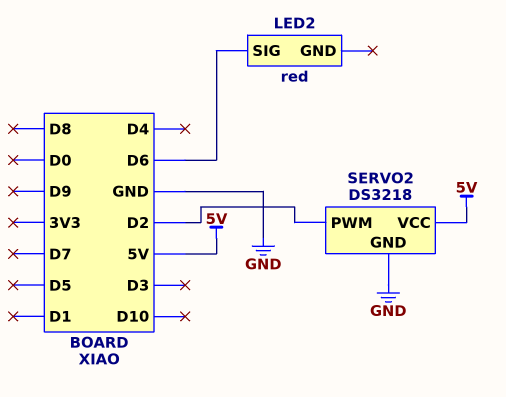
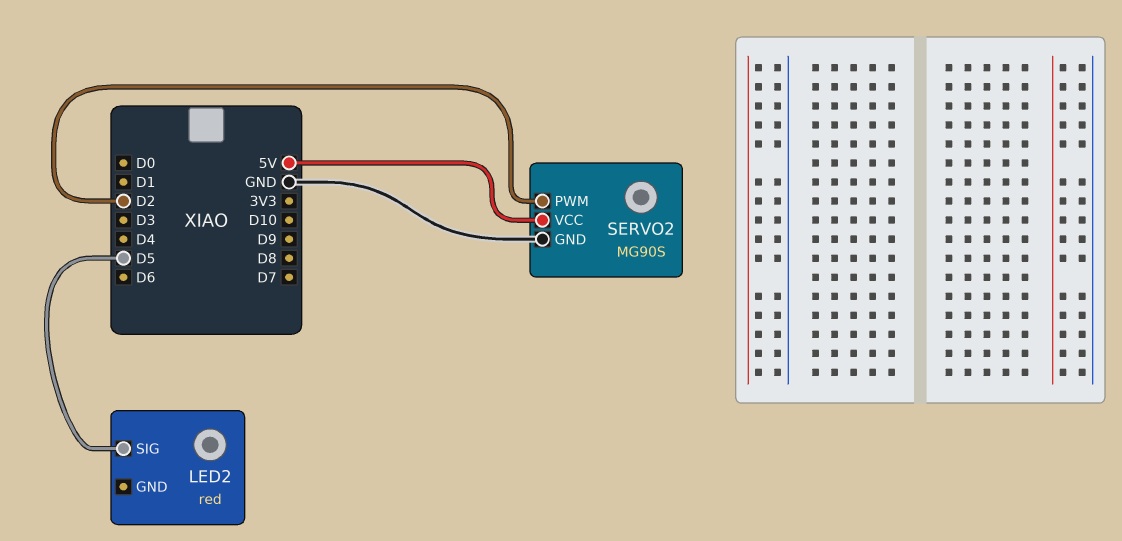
LED2 pin SIG: D6 -> D5
SERVO2: DS3218 -> MG90S

